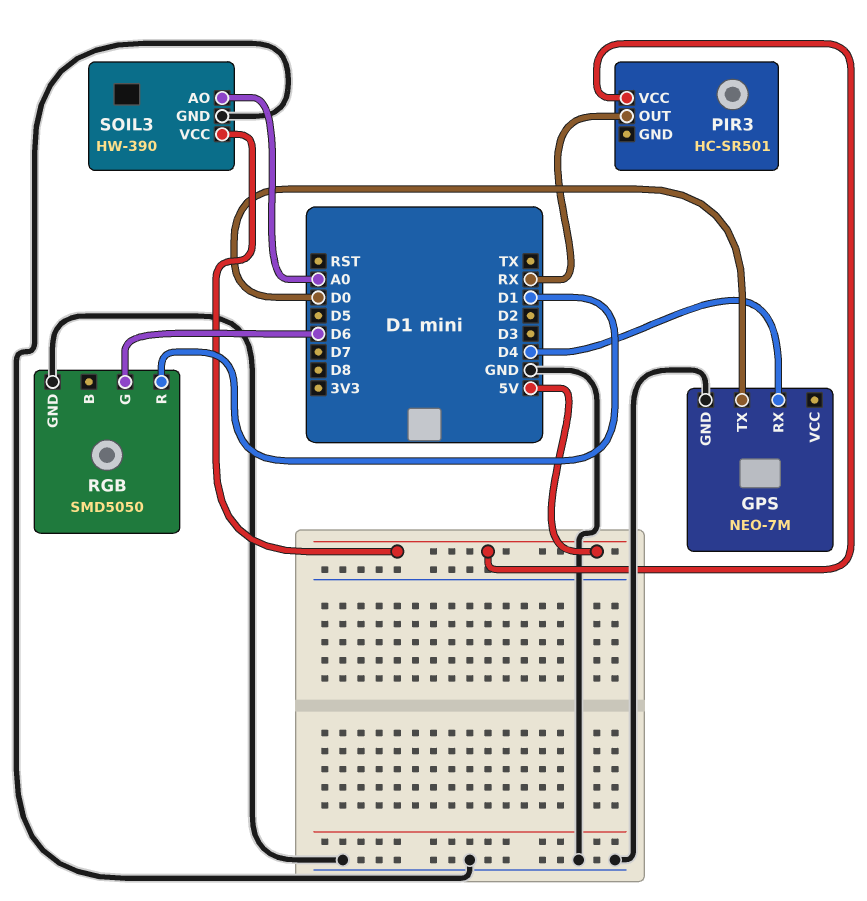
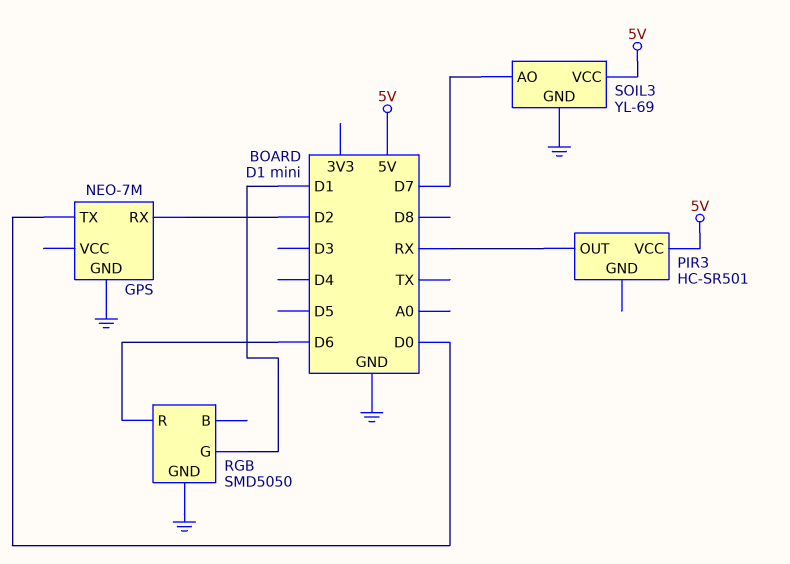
GPS pin RX: D4 -> D2
RGB pin G: D6 -> D1
RGB pin R: D1 -> D6
SOIL3: HW-390 -> YL-69
SOIL3 pin AO: A0 -> D7

